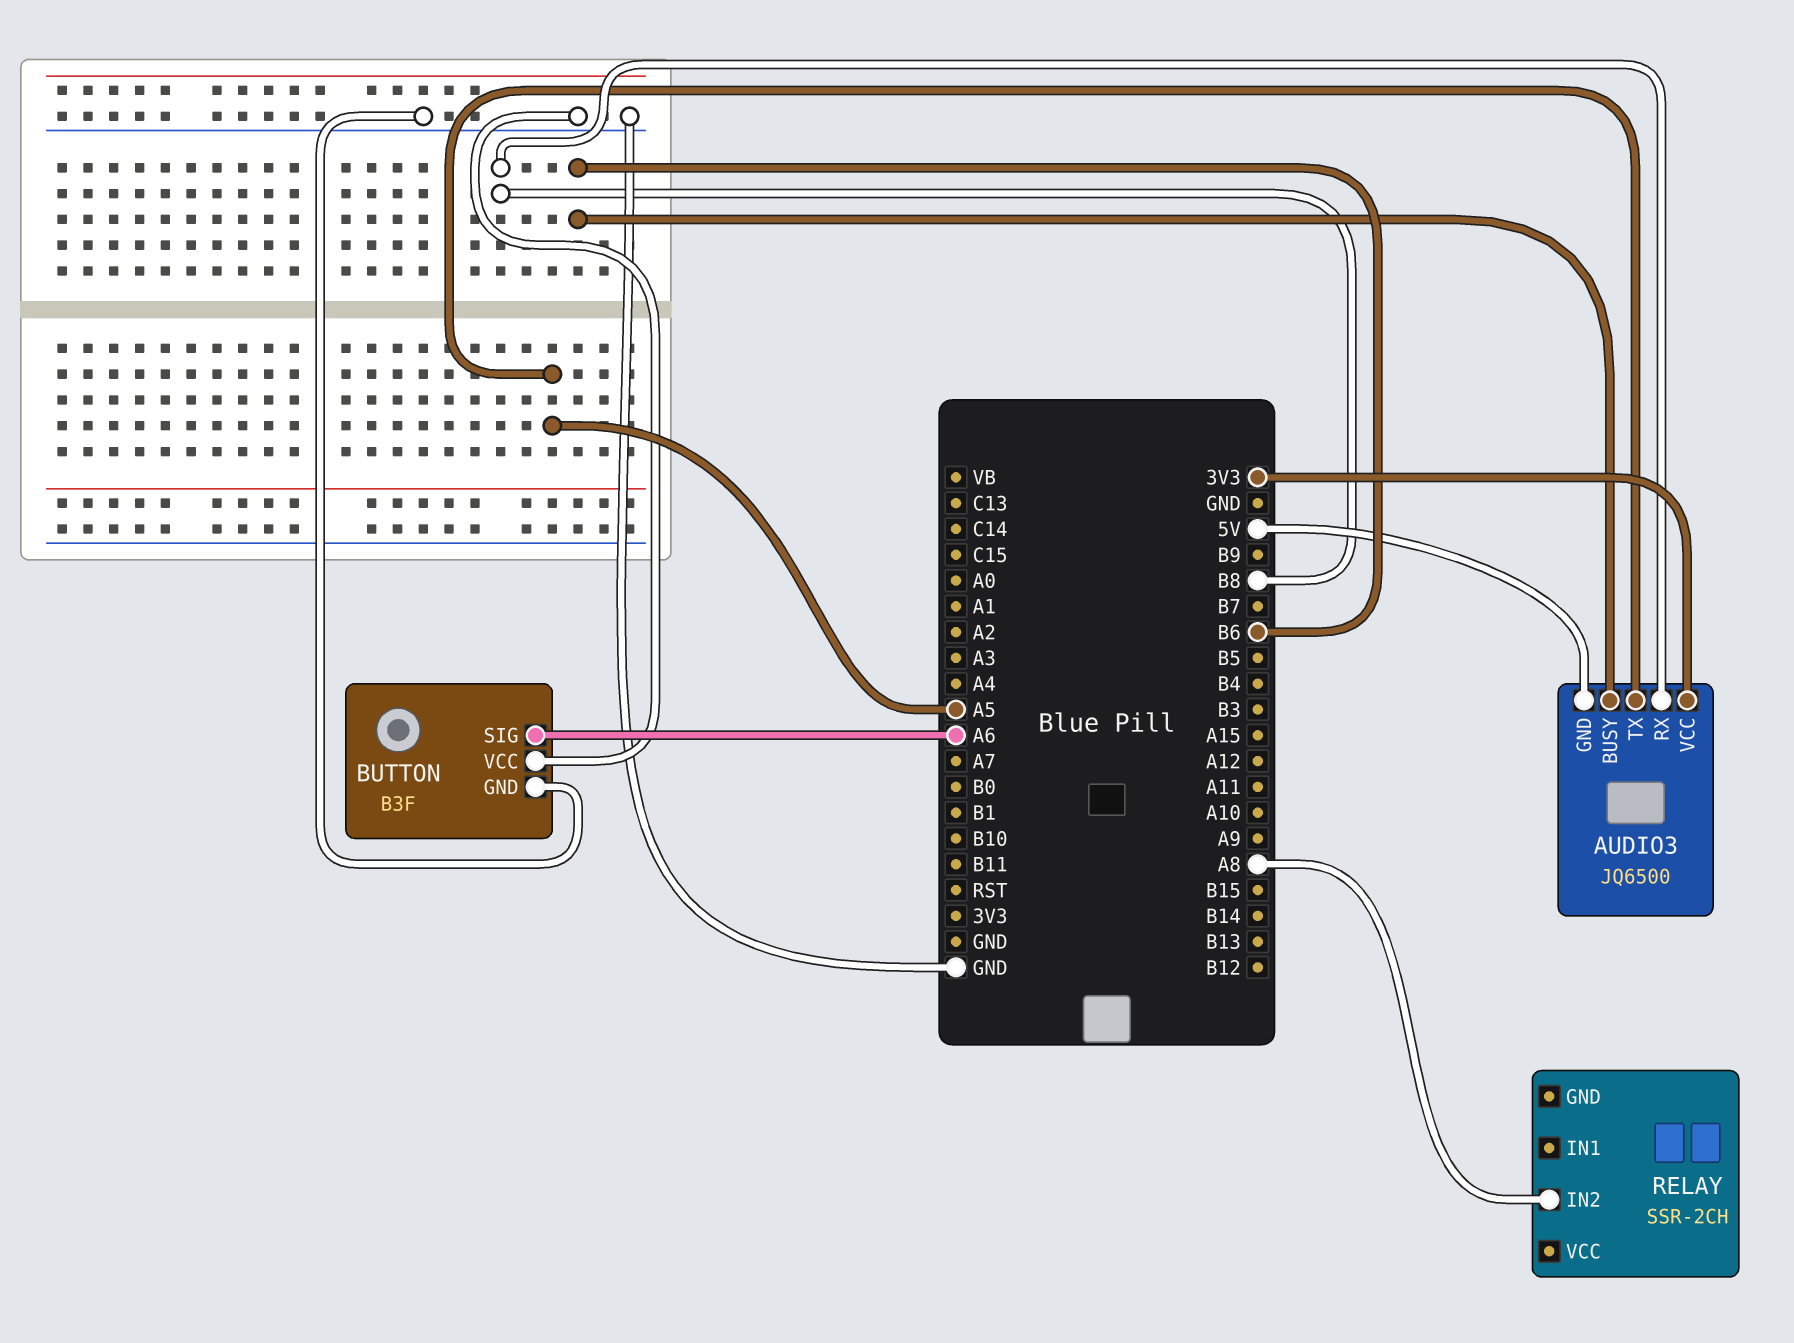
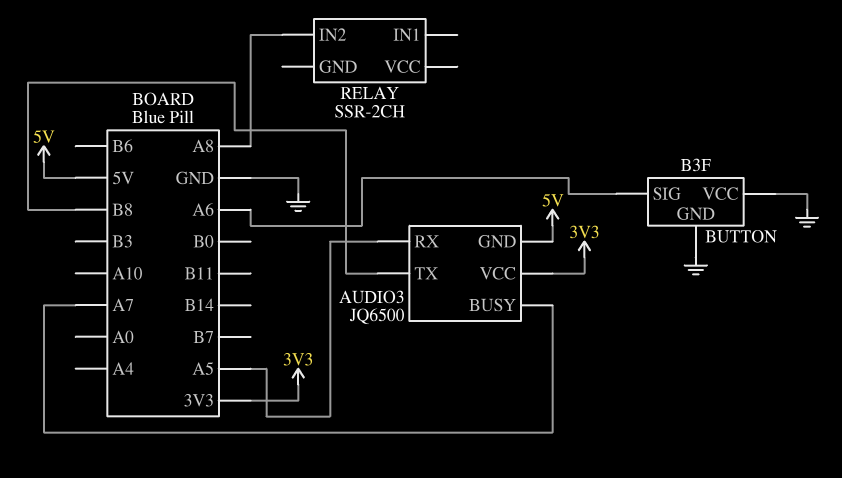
AUDIO3 pin BUSY: B6 -> A7
AUDIO3 pin RX: B8 -> A5
AUDIO3 pin TX: A5 -> B8

